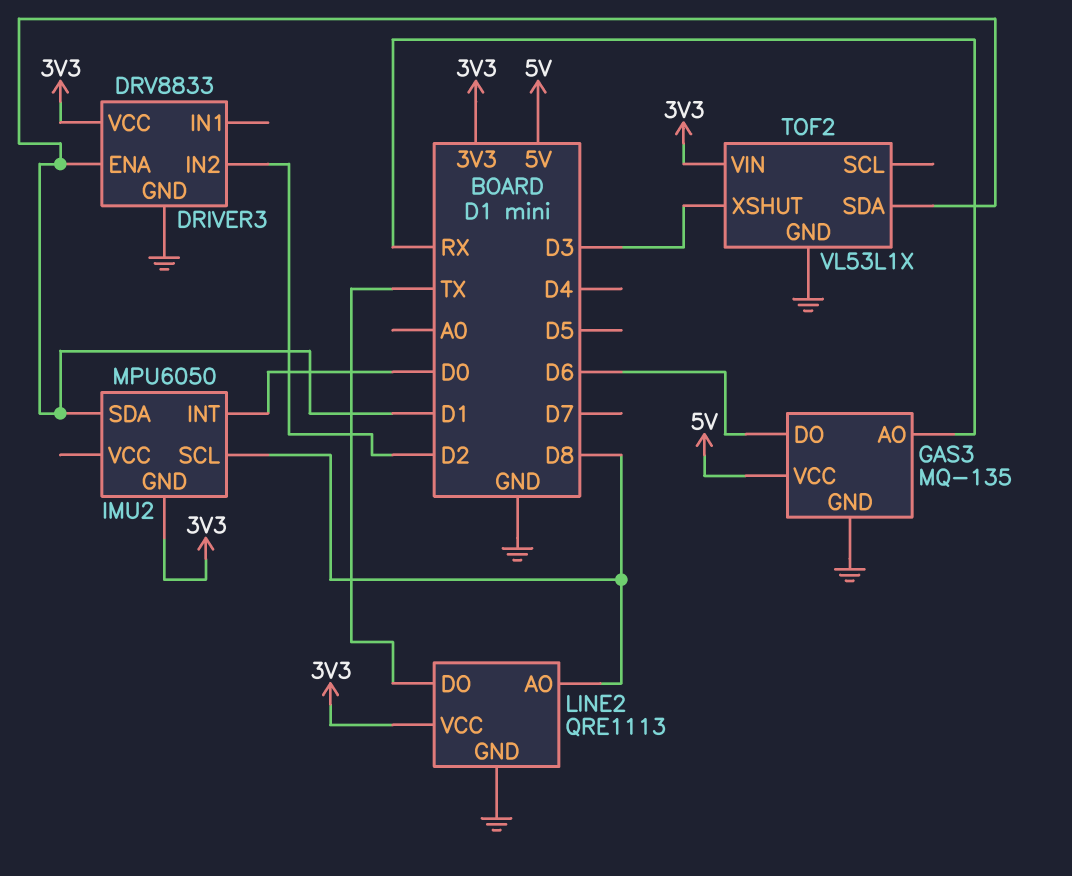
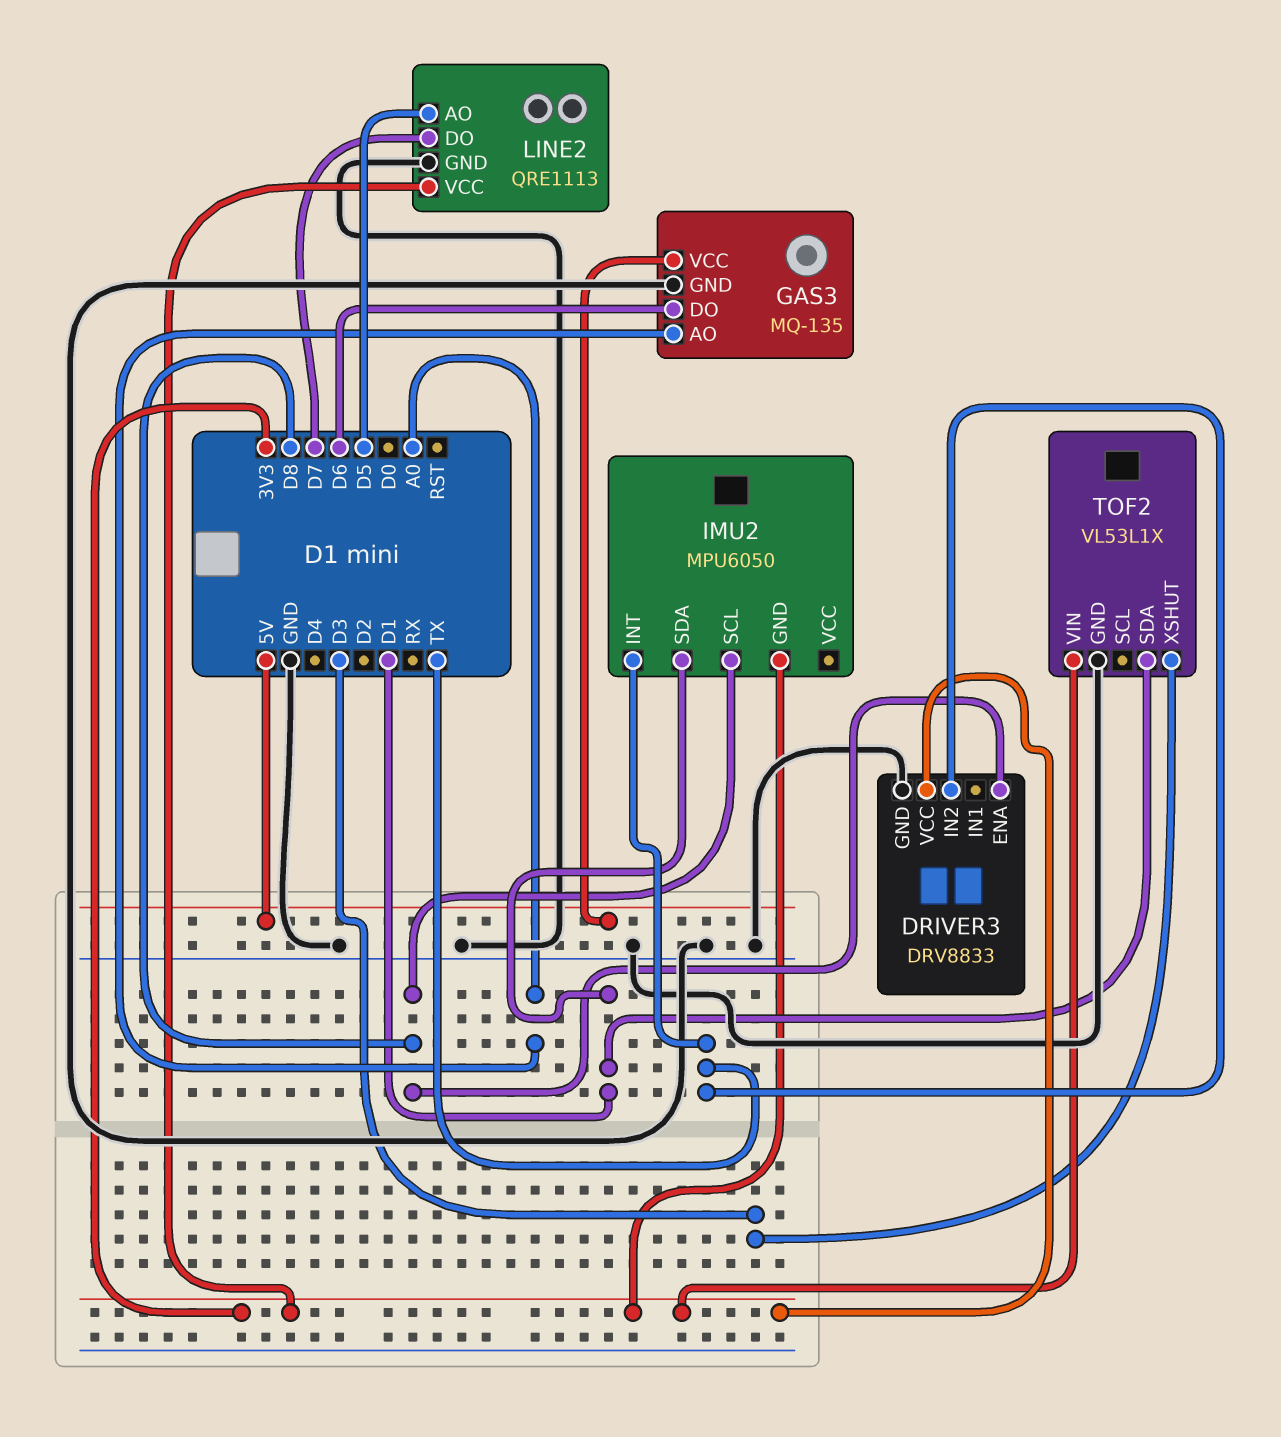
DRIVER3 pin ENA: D1 -> D8
DRIVER3 pin IN2: D2 -> TX
GAS3 pin AO: RX -> A0
IMU2 pin INT: D0 -> TX
LINE2 pin AO: D8 -> D5
LINE2 pin DO: TX -> D7

